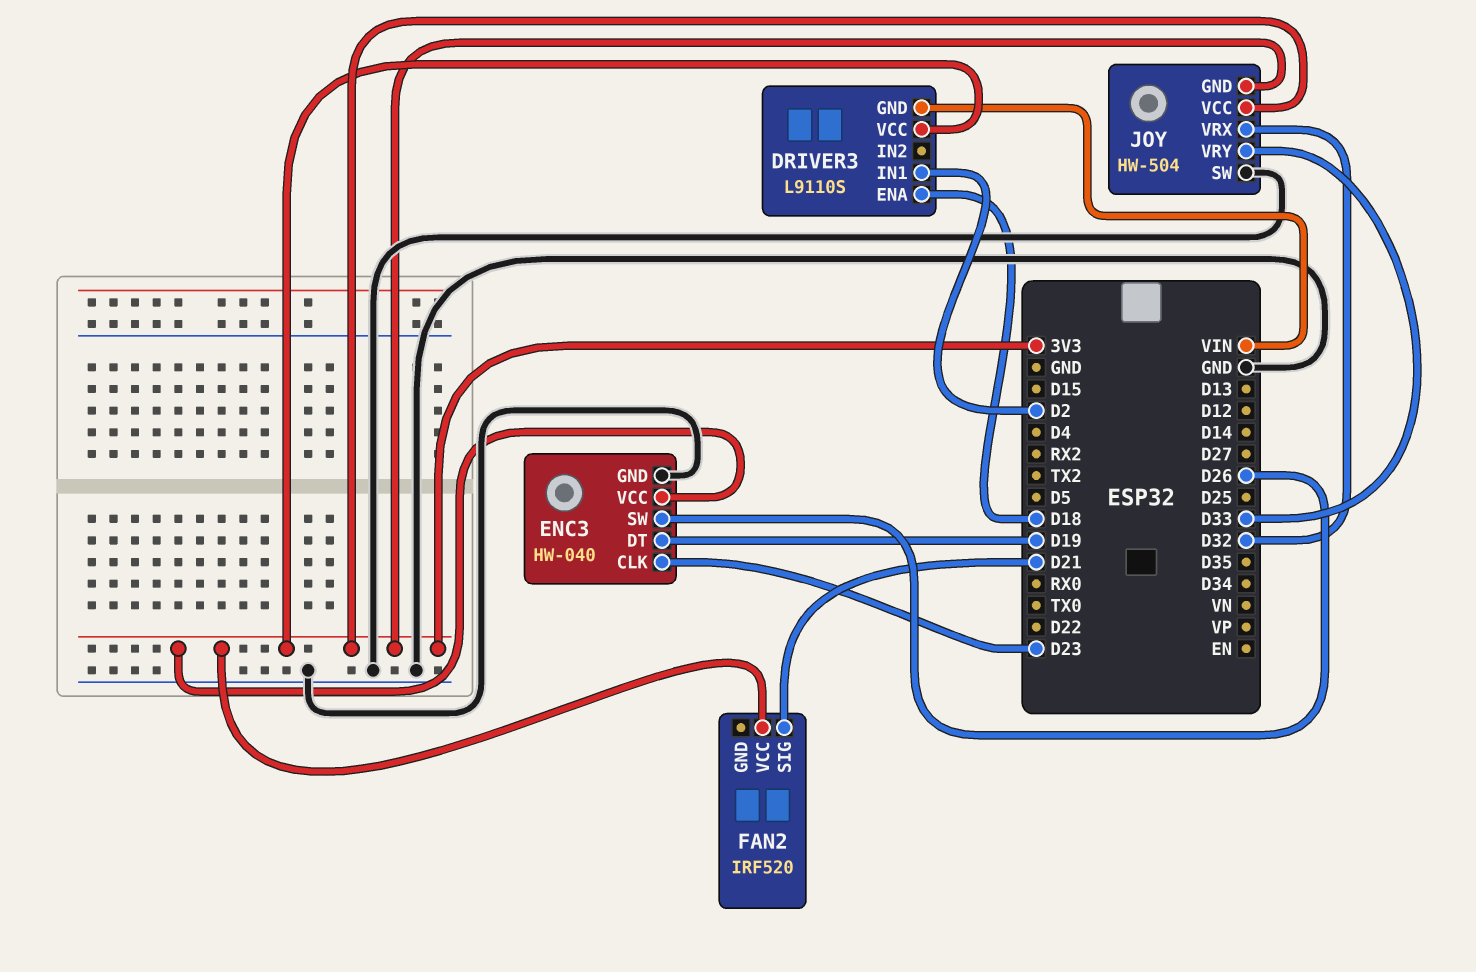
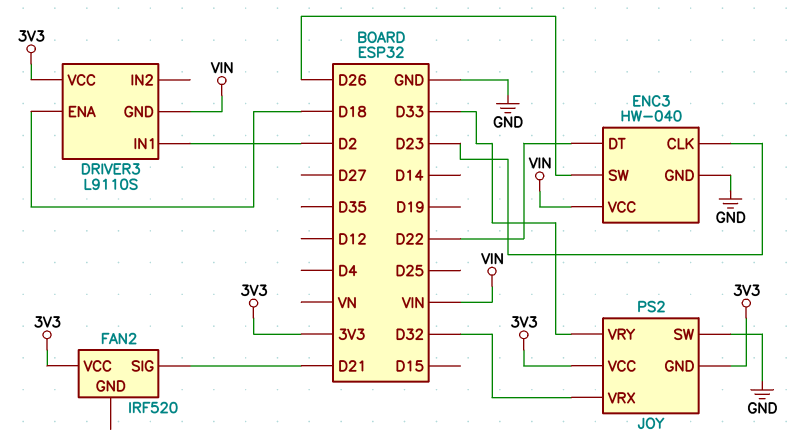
ENC3 pin DT: D19 -> D22
ENC3 pin VCC: 3V3 -> VIN
JOY: HW-504 -> PS2

